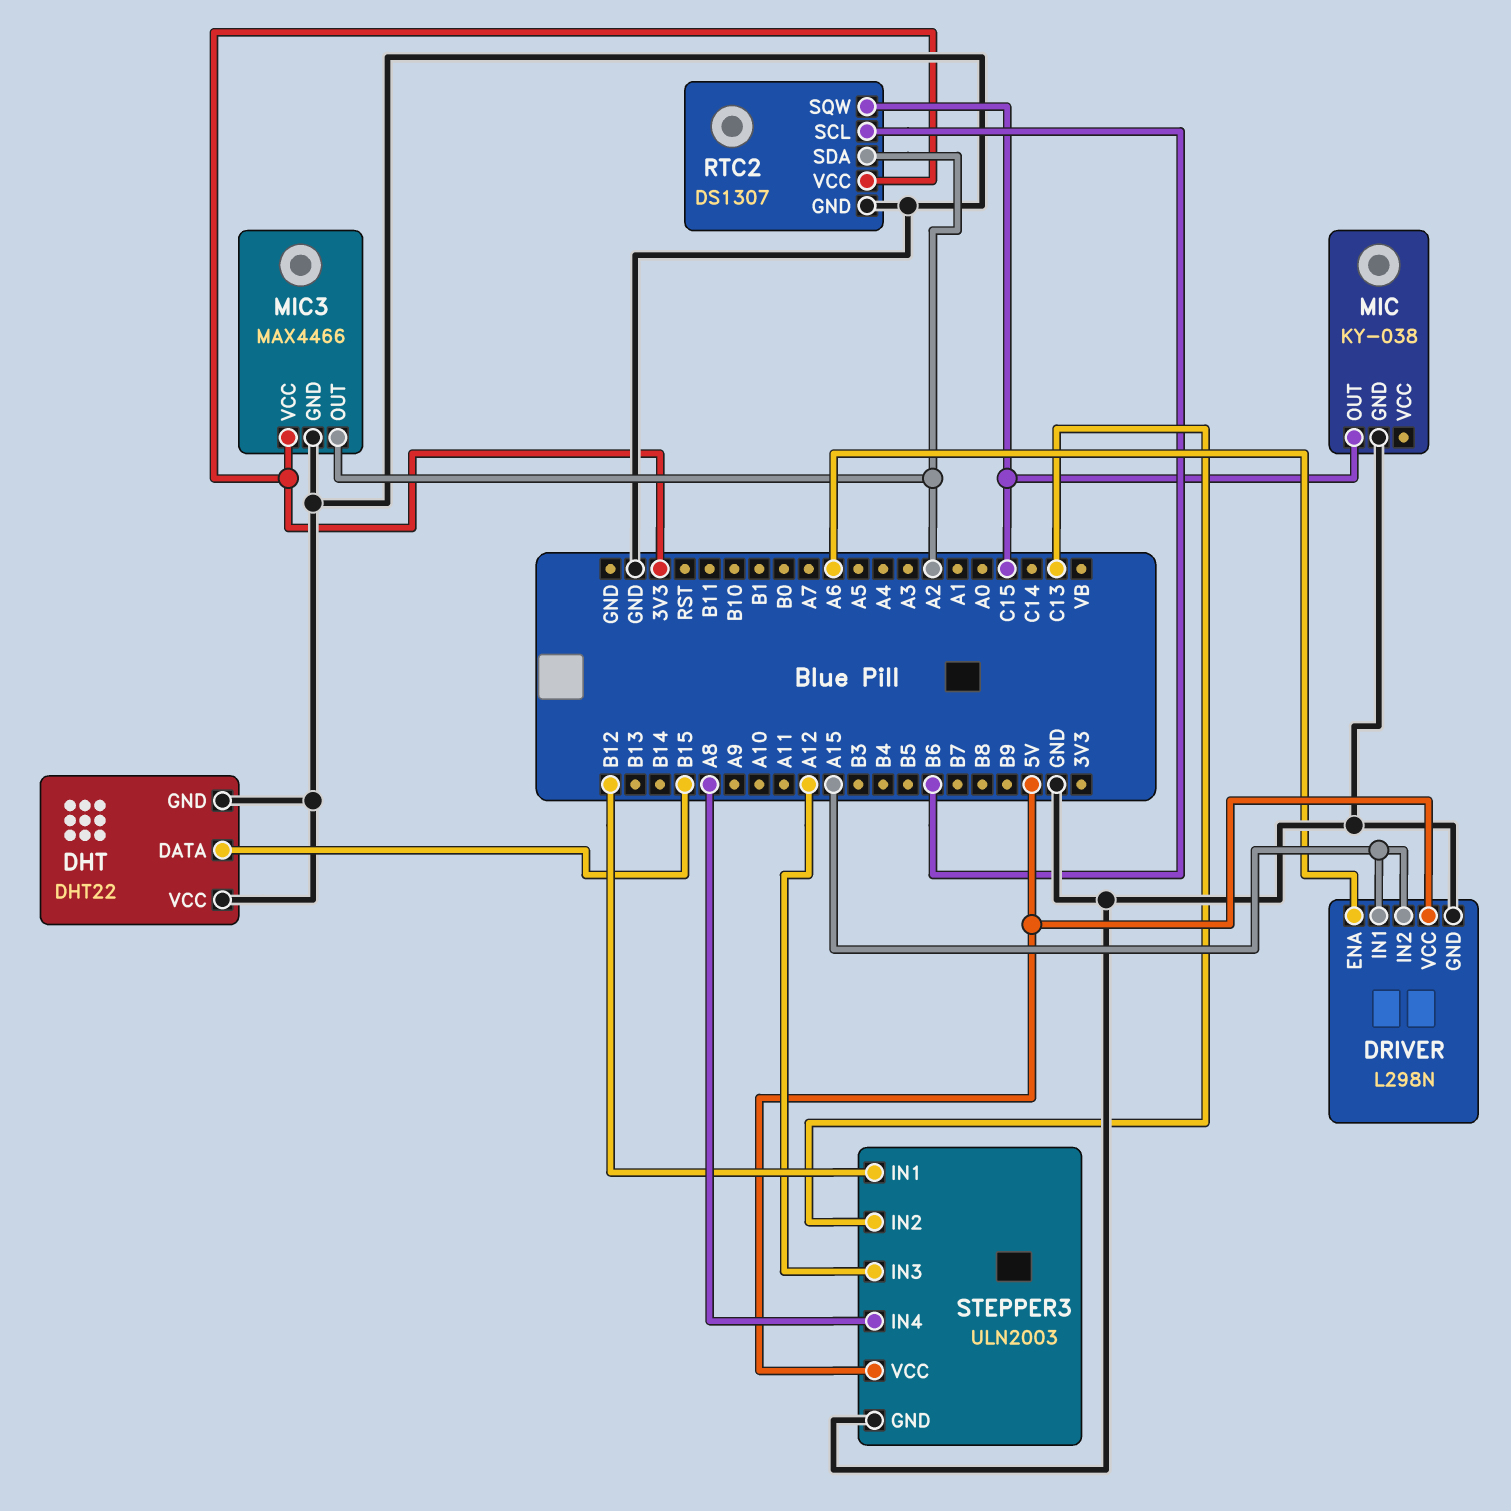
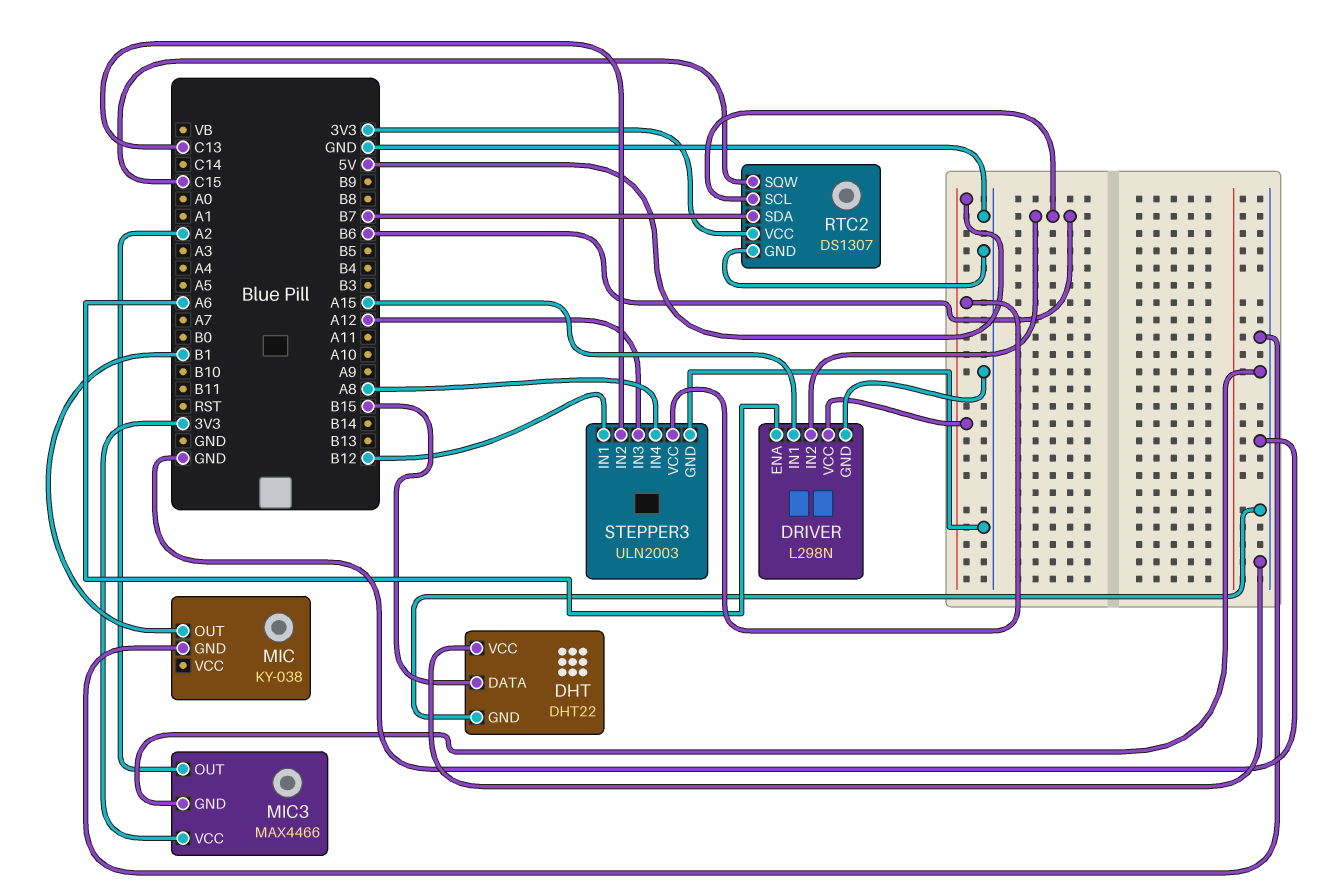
DRIVER pin IN2: A15 -> B6
MIC pin OUT: C15 -> B1
RTC2 pin SDA: A2 -> B7

